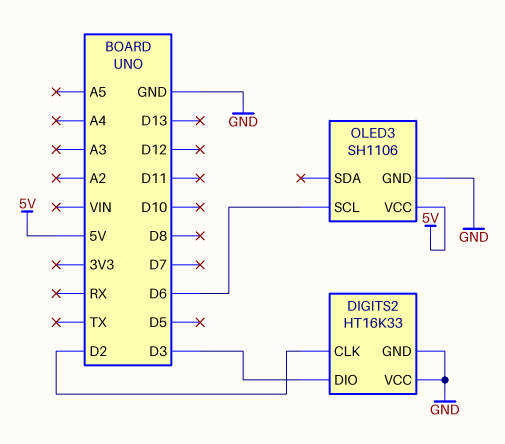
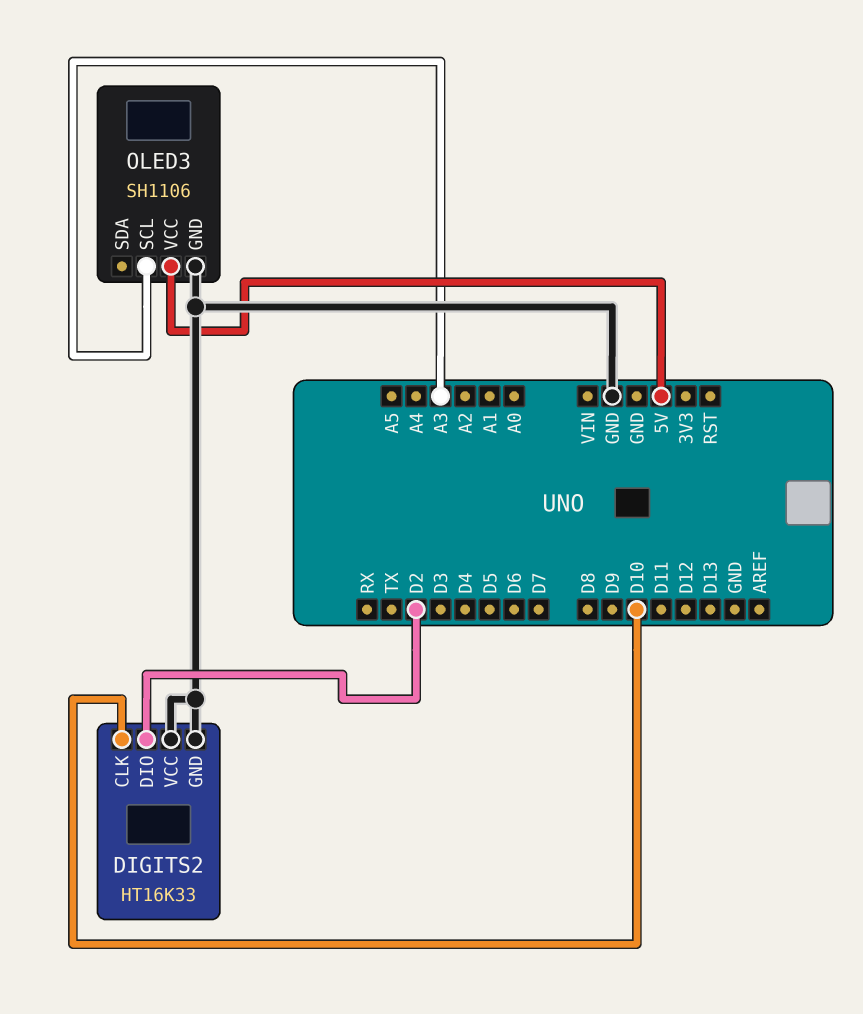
DIGITS2 pin CLK: D2 -> D10
DIGITS2 pin DIO: D3 -> D2
OLED3 pin SCL: D6 -> A3

